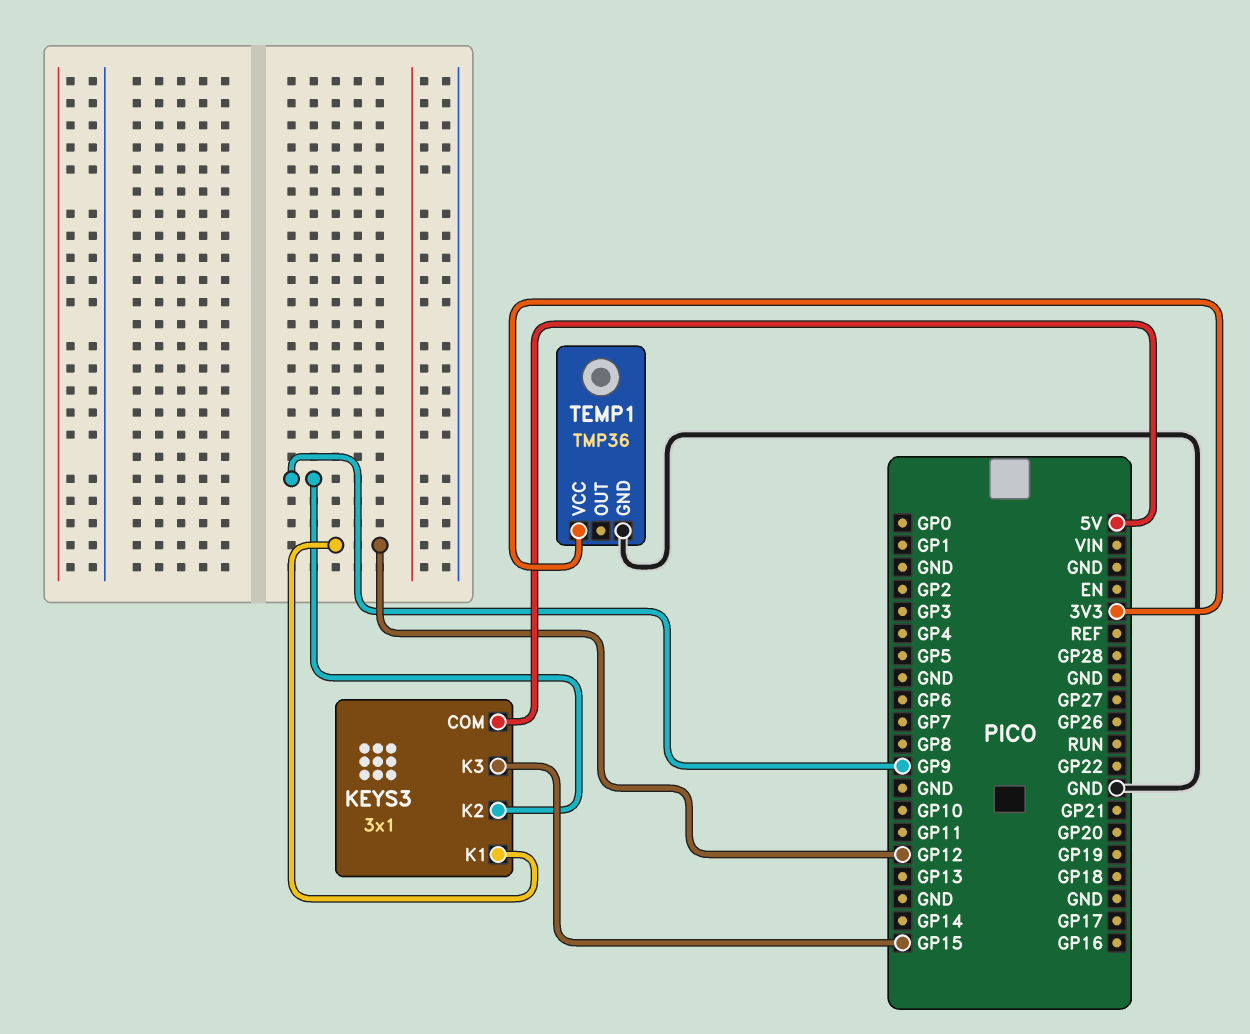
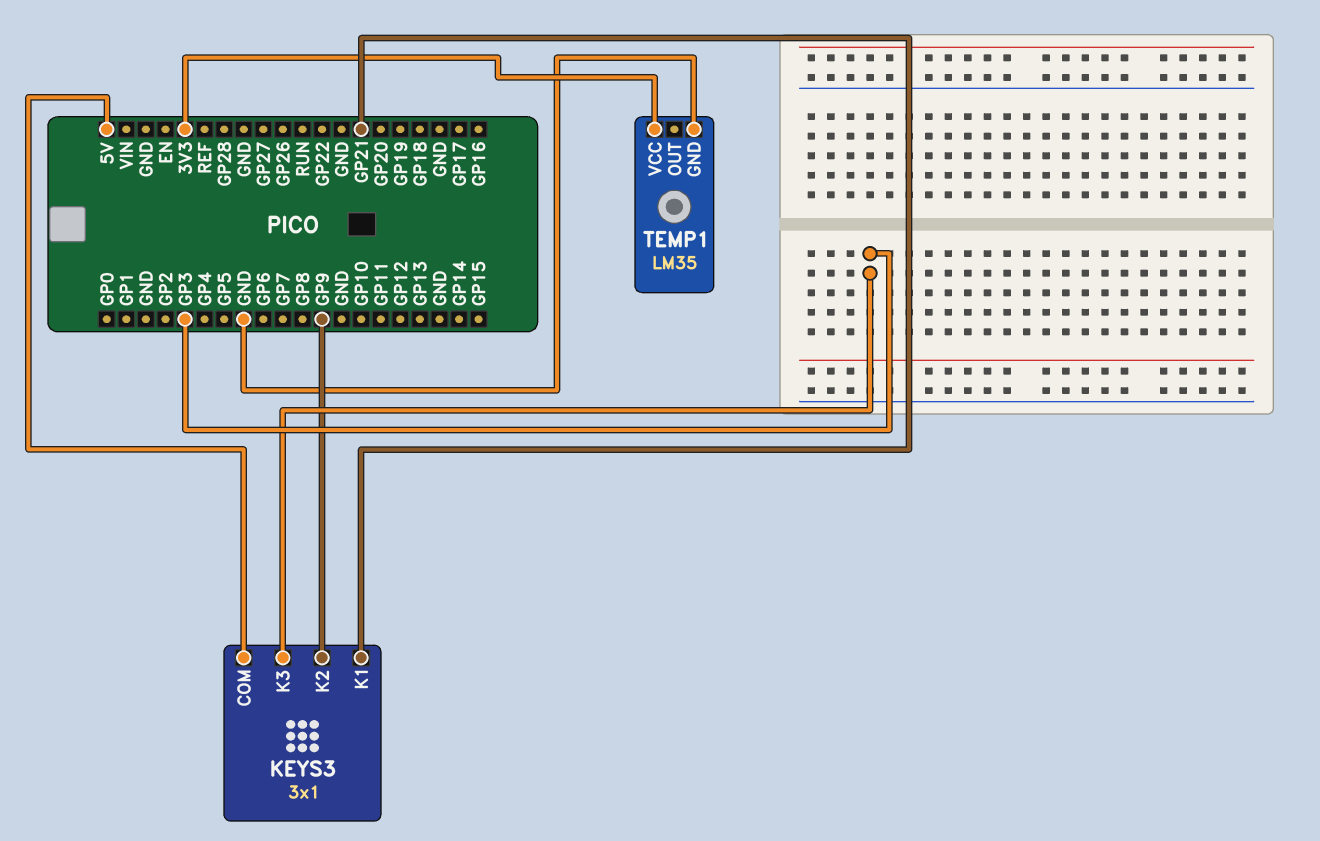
KEYS3 pin K1: GP12 -> GP21
KEYS3 pin K3: GP15 -> GP3
TEMP1: TMP36 -> LM35

